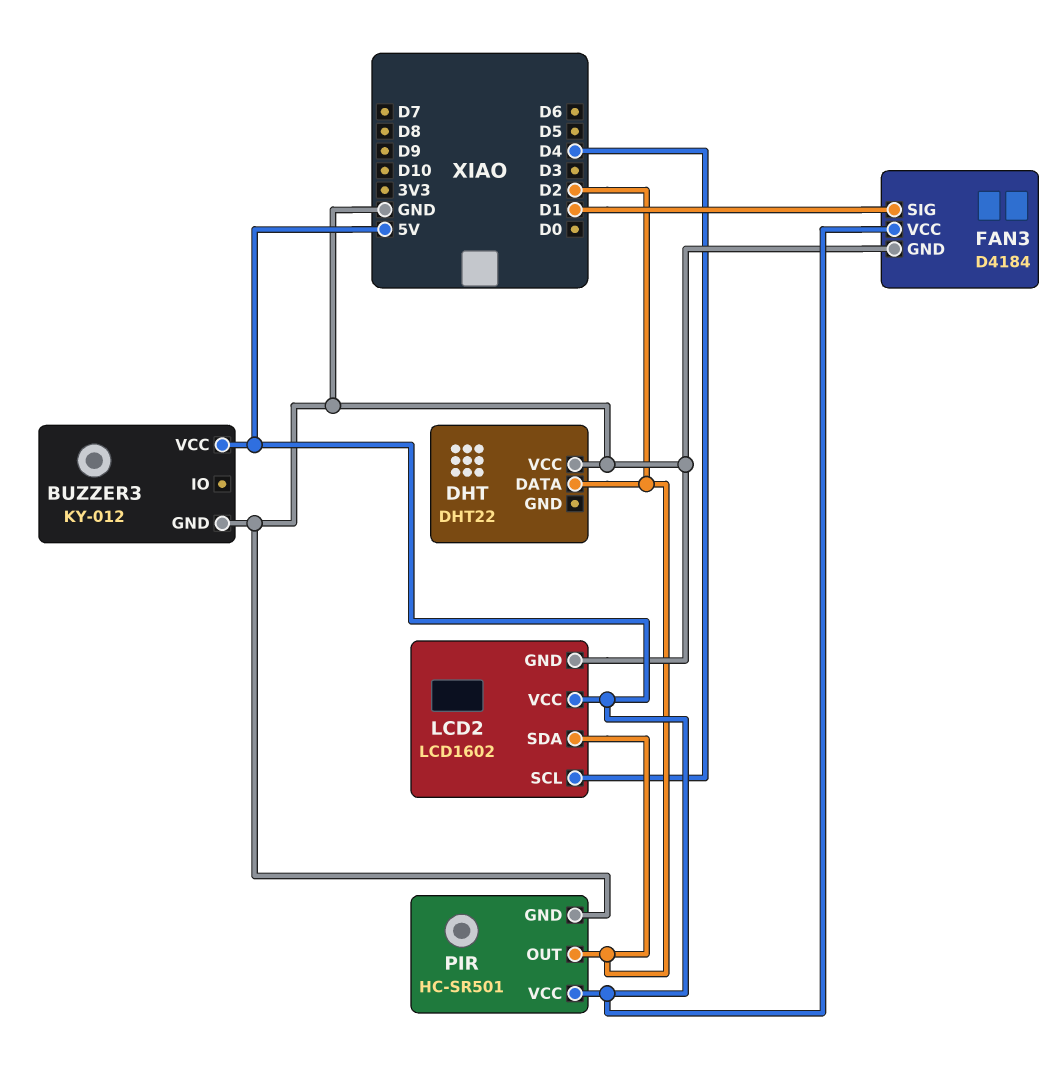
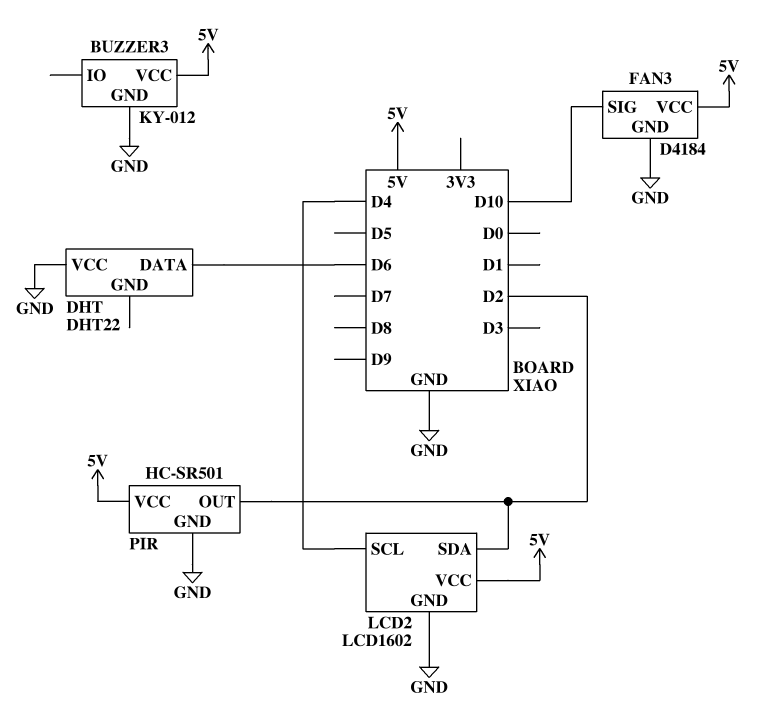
DHT pin DATA: D2 -> D6
FAN3 pin SIG: D1 -> D10

